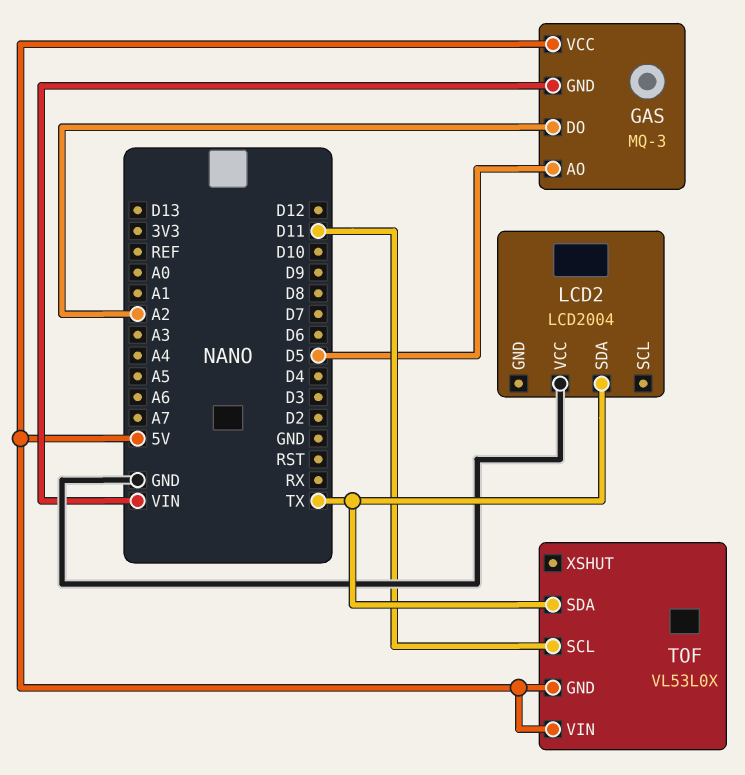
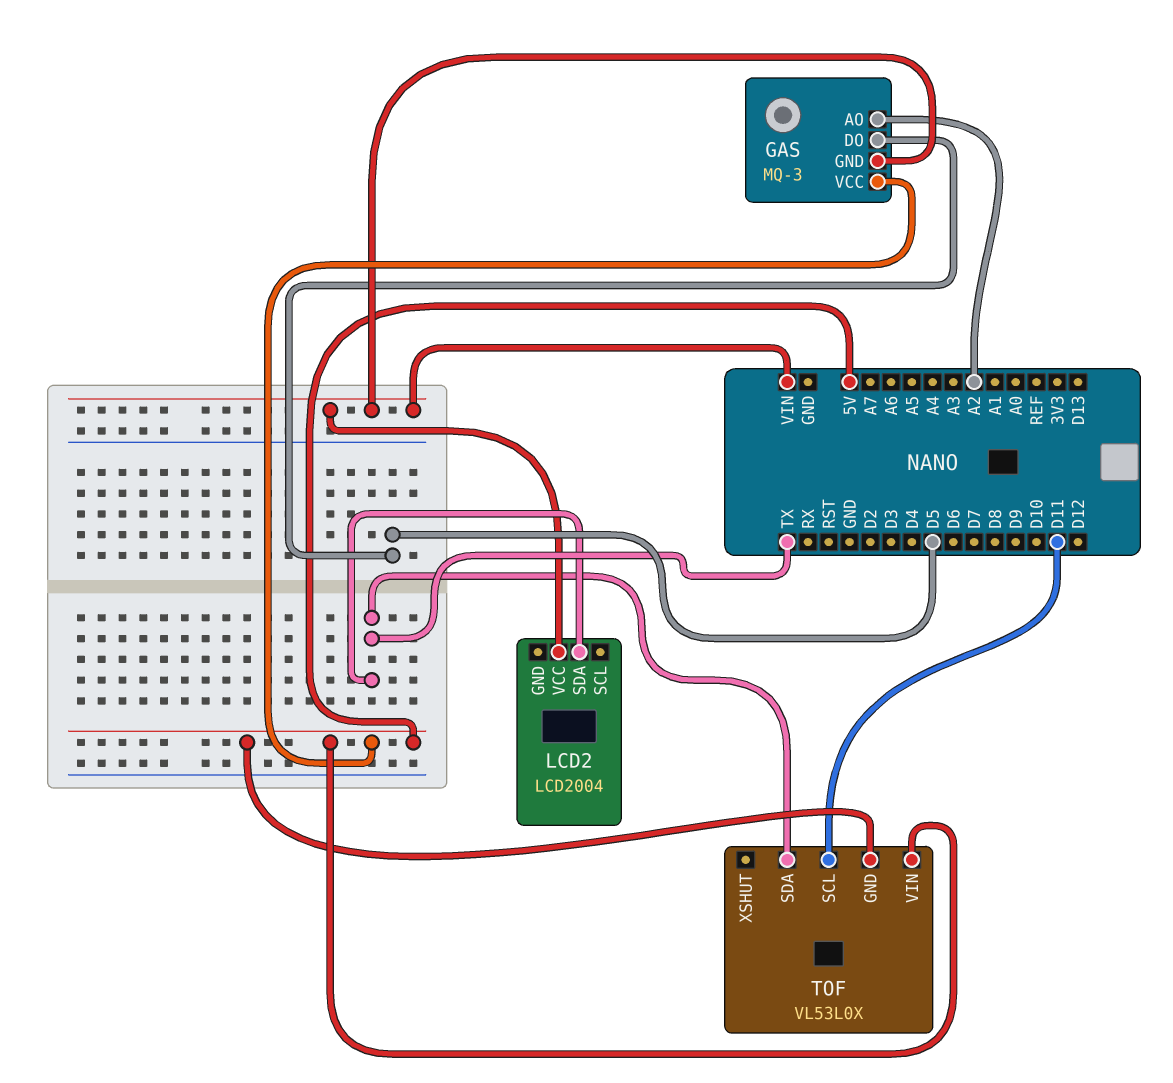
GAS pin AO: D5 -> A2
GAS pin DO: A2 -> D5
LCD2 pin VCC: GND -> VIN

